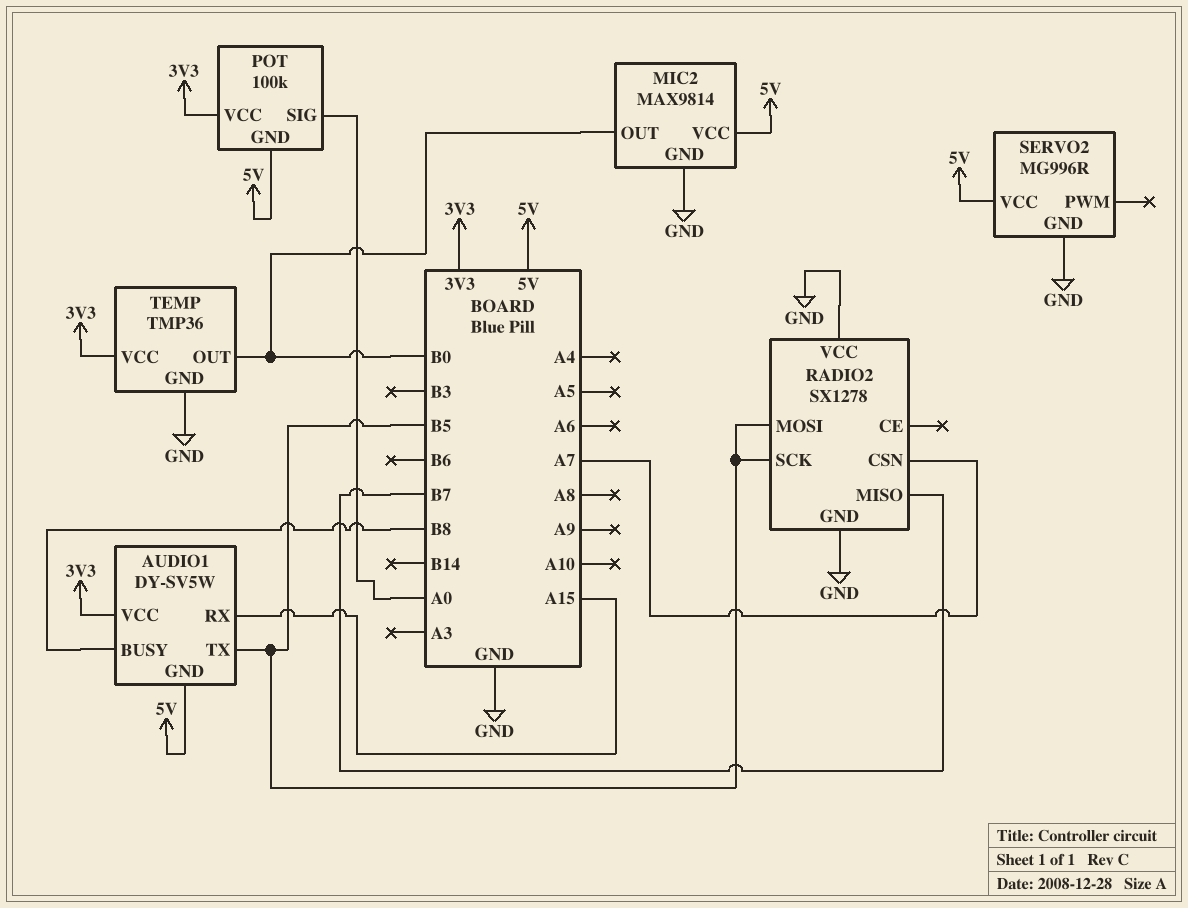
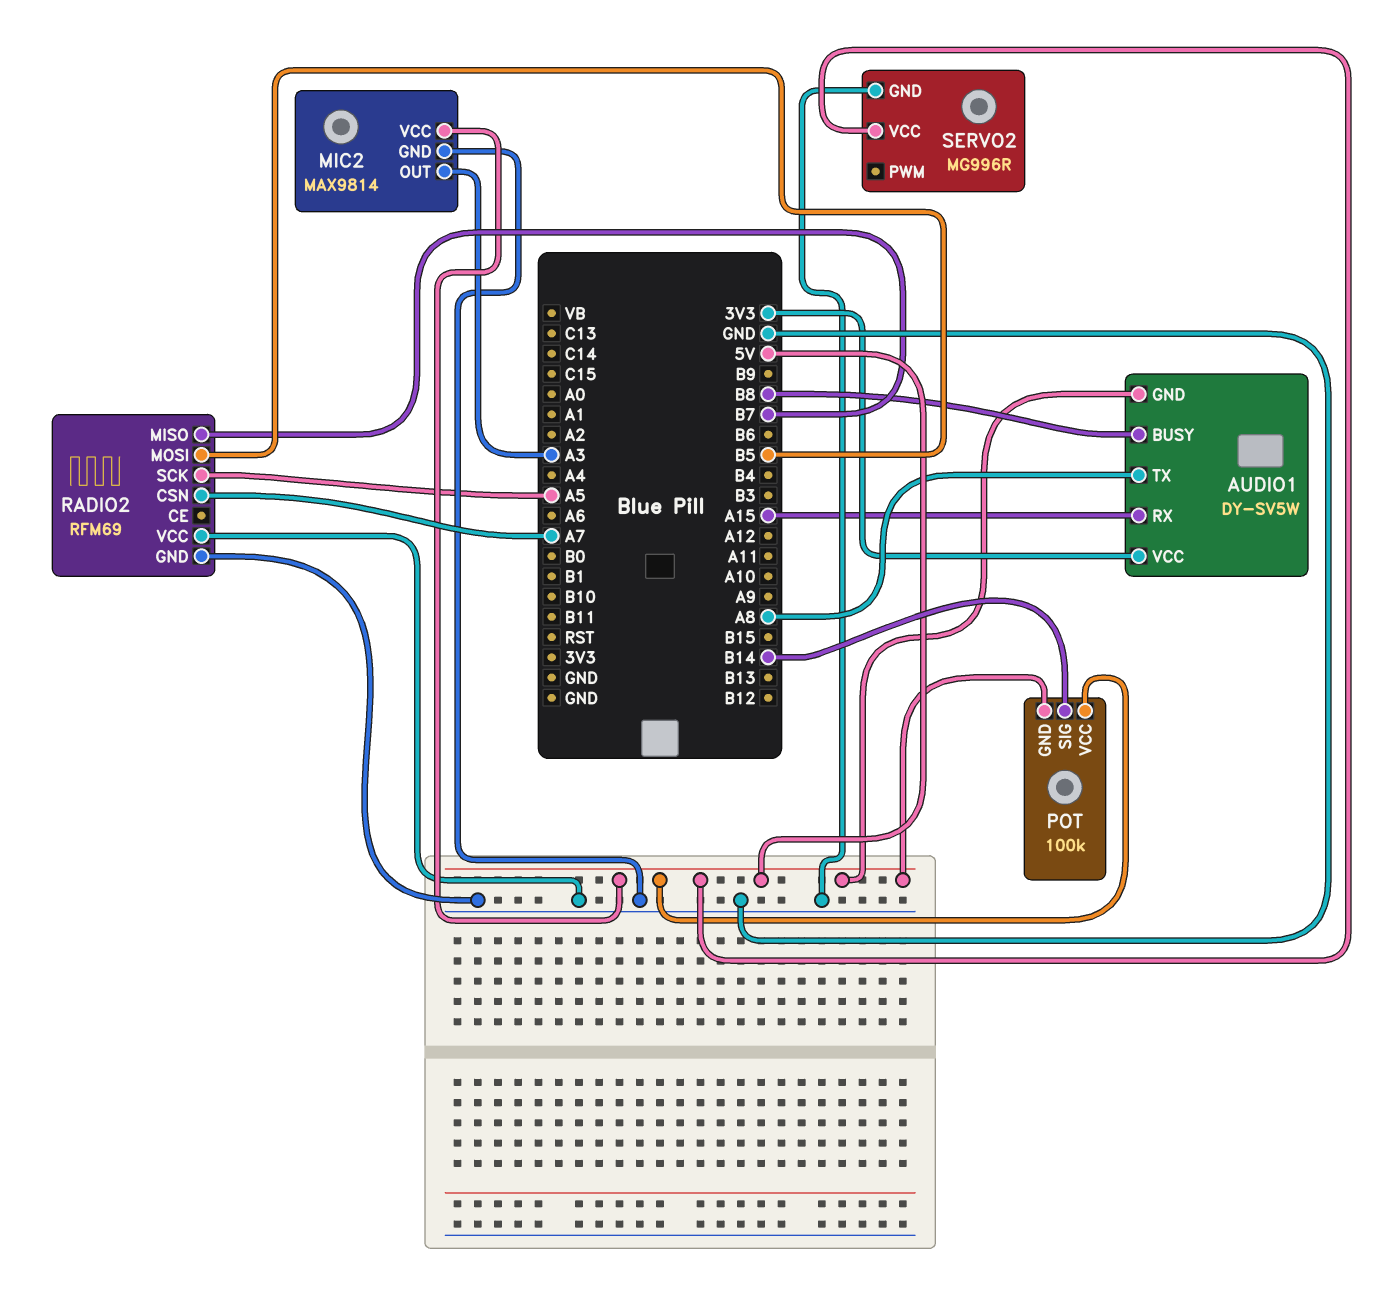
AUDIO1 pin TX: B5 -> A8
MIC2 pin OUT: B0 -> A3
POT pin SIG: A0 -> B14
POT pin VCC: 3V3 -> 5V
RADIO2: SX1278 -> RFM69
RADIO2 pin SCK: B5 -> A5
TEMP: TMP36 -> none
TEMP pin GND: GND -> none
TEMP pin OUT: B0 -> none
TEMP pin VCC: 3V3 -> none

